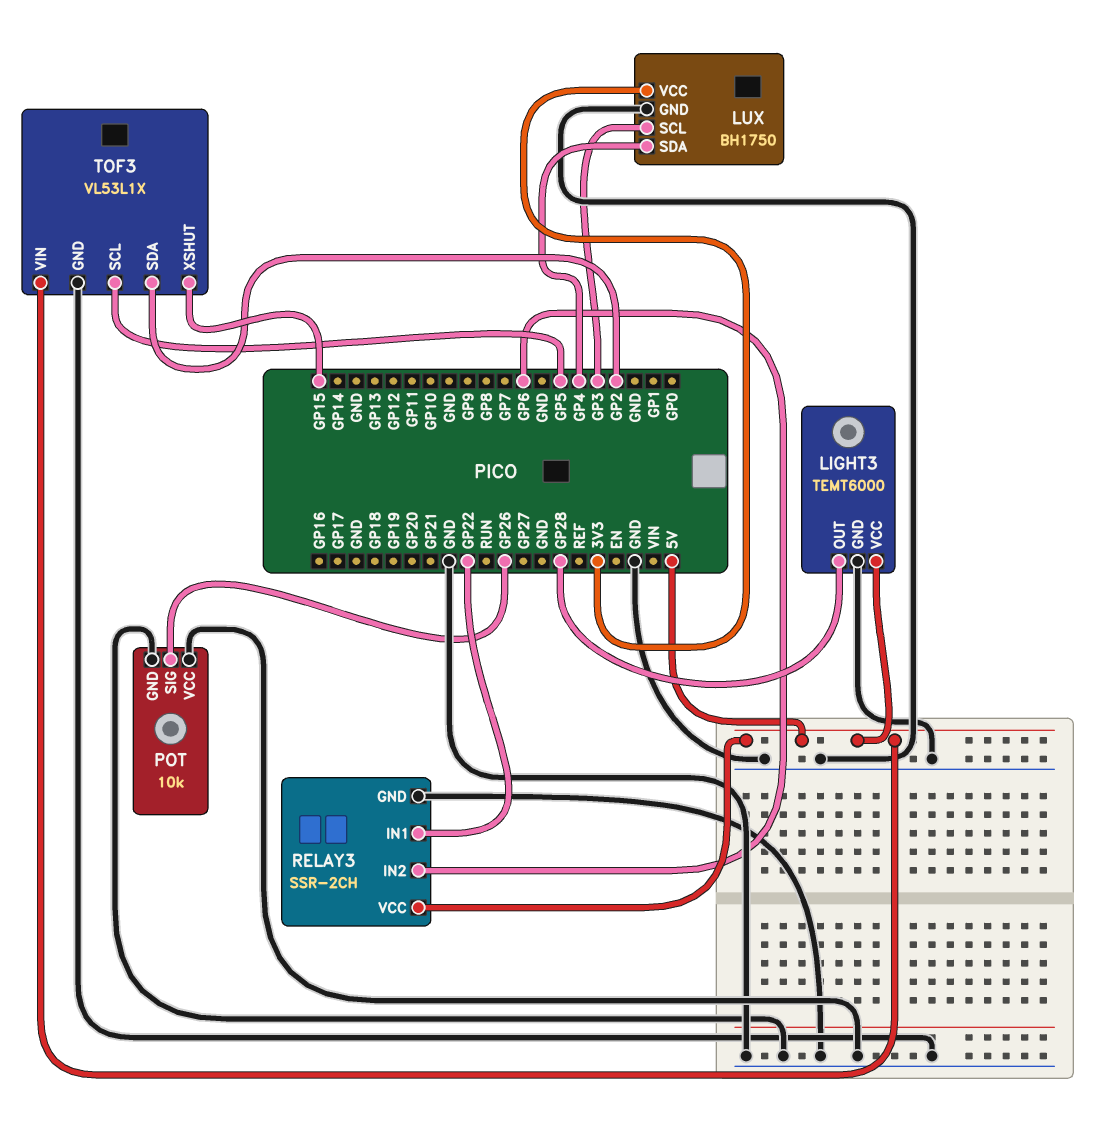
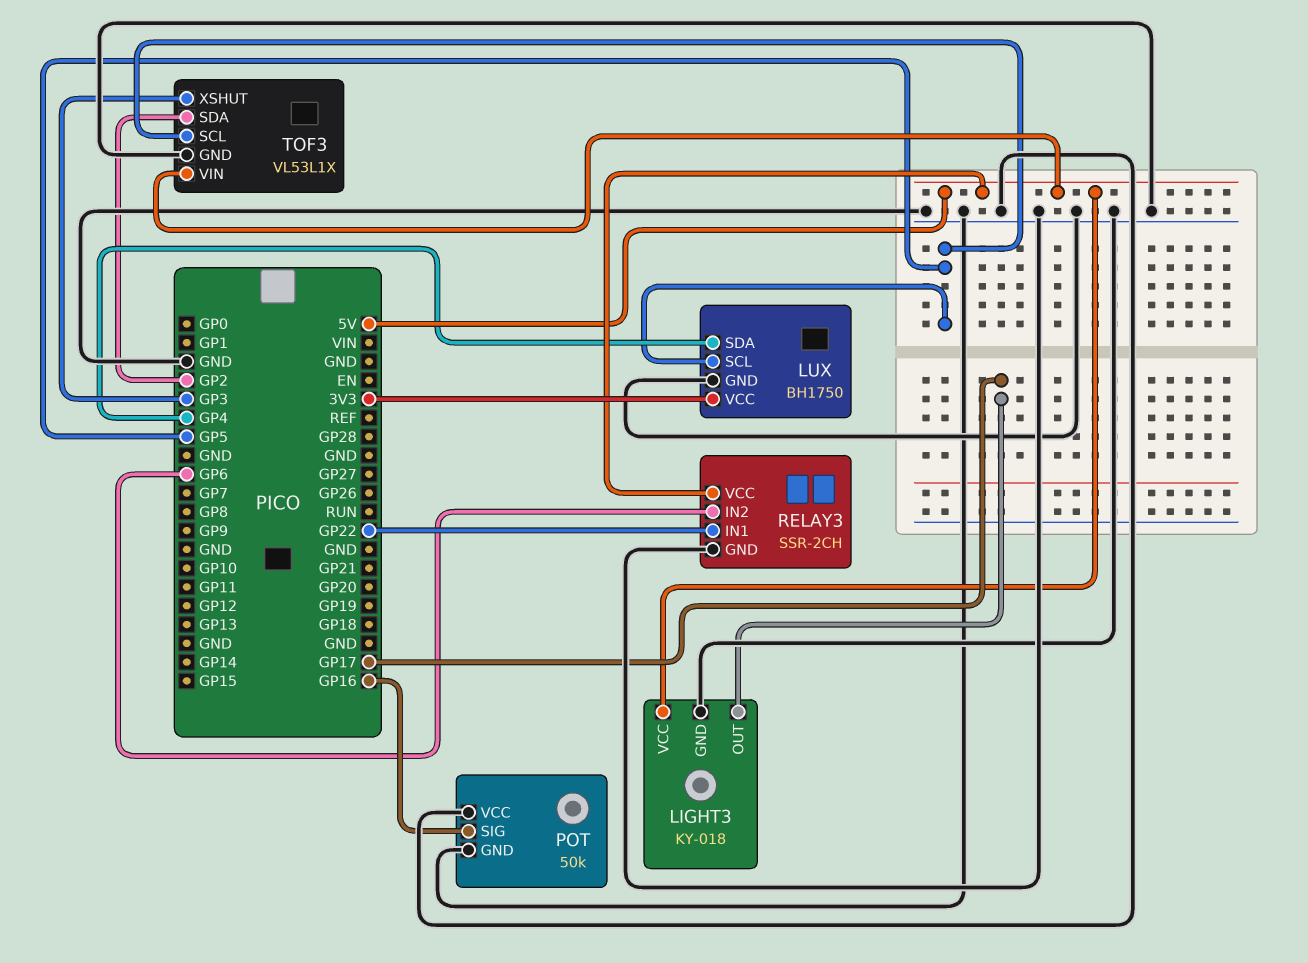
LIGHT3: TEMT6000 -> KY-018
LIGHT3 pin OUT: GP28 -> GP17
LUX pin SCL: GP3 -> GP5
POT: 10k -> 50k
POT pin SIG: GP26 -> GP16
TOF3 pin XSHUT: GP15 -> GP3

